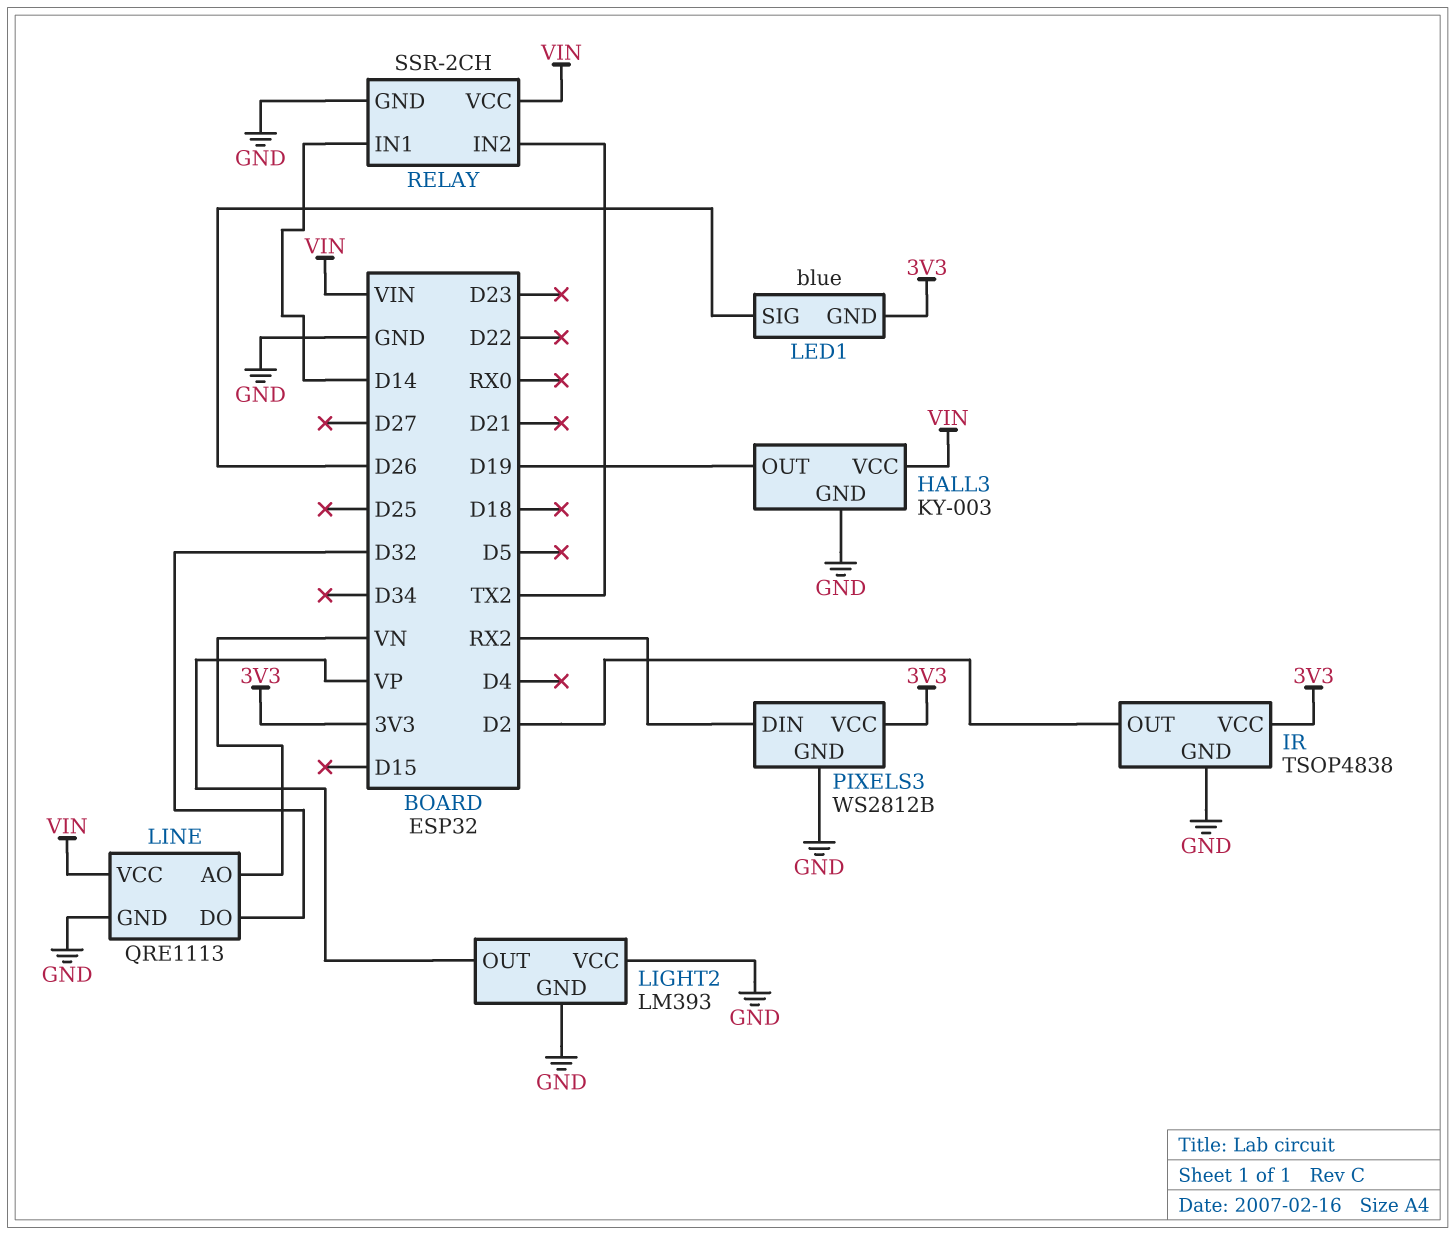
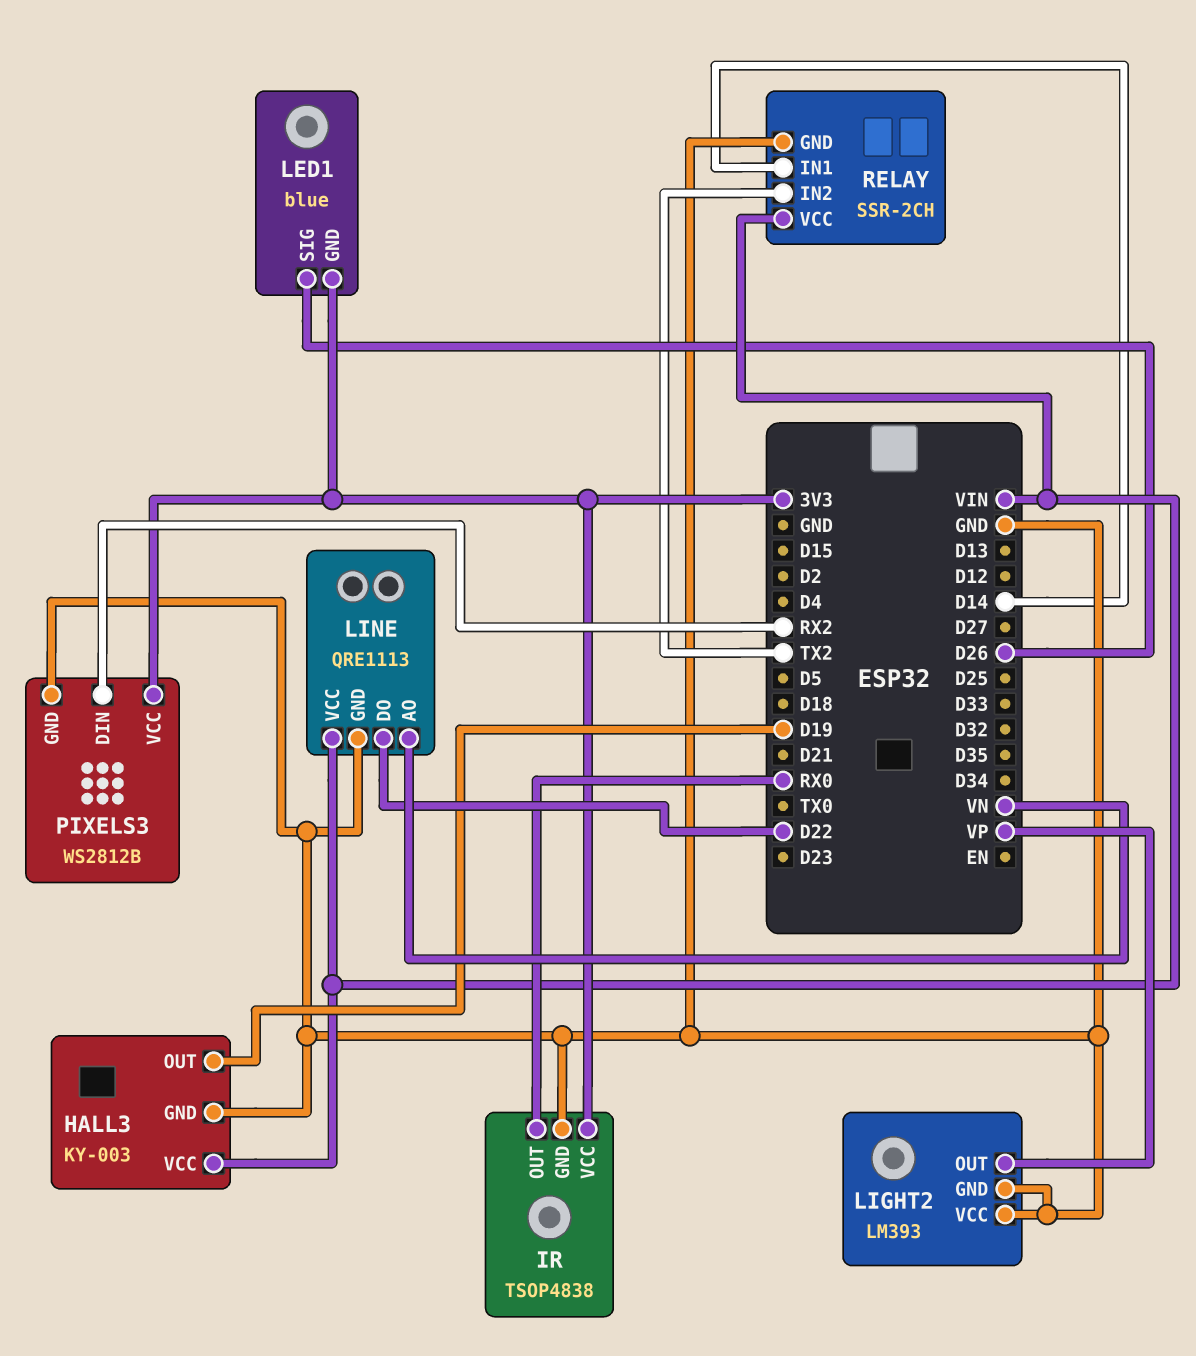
IR pin OUT: D2 -> RX0
LINE pin DO: D32 -> D22

